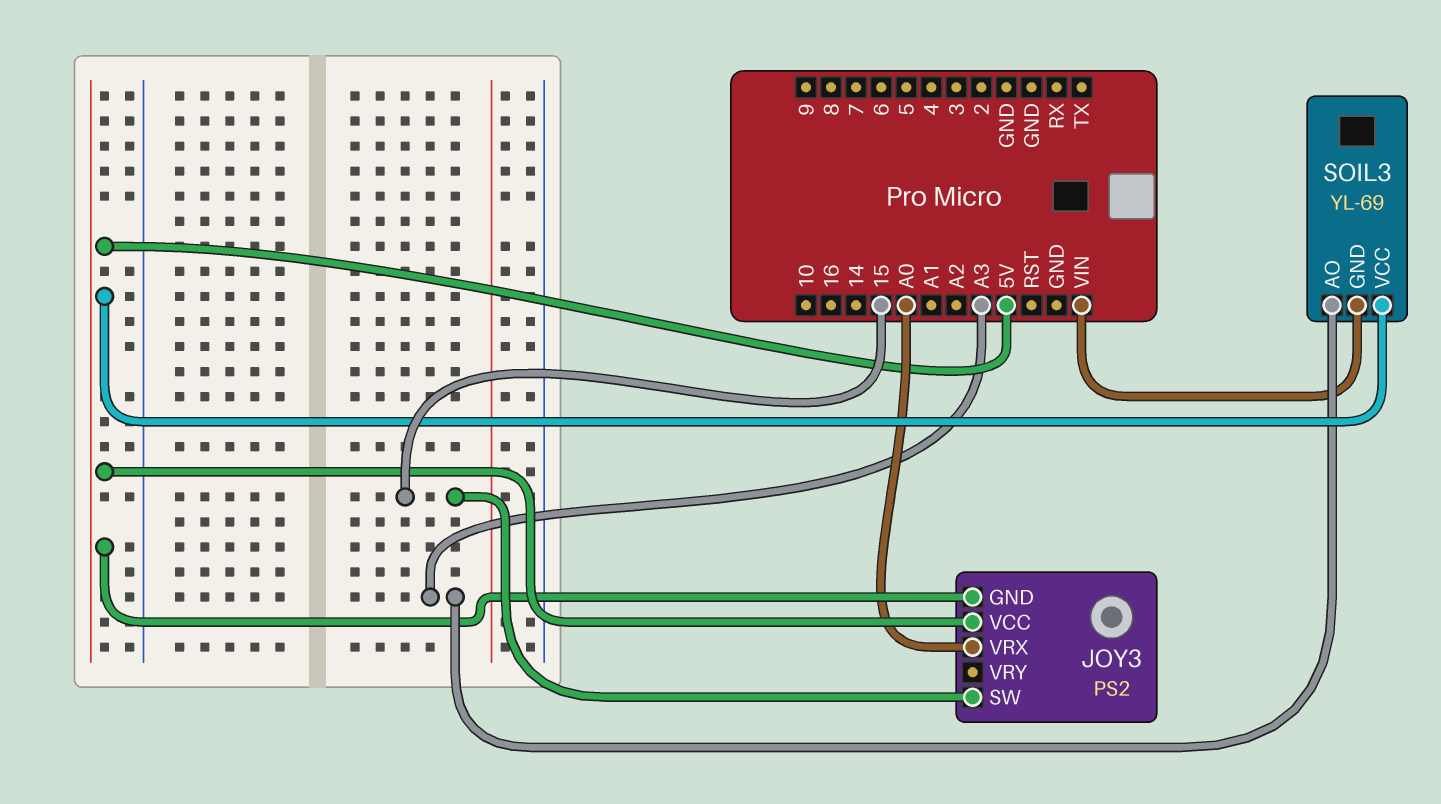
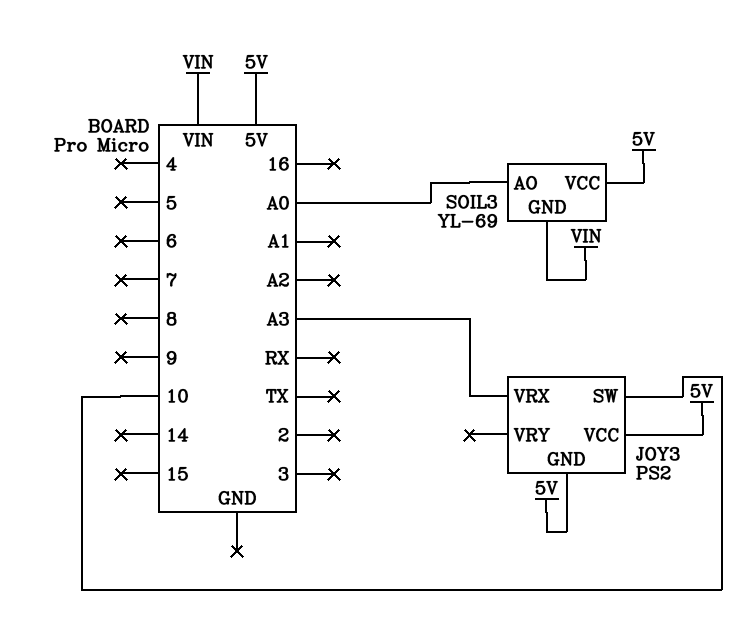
JOY3 pin SW: 15 -> 10
JOY3 pin VRX: A0 -> A3
SOIL3 pin AO: A3 -> A0

